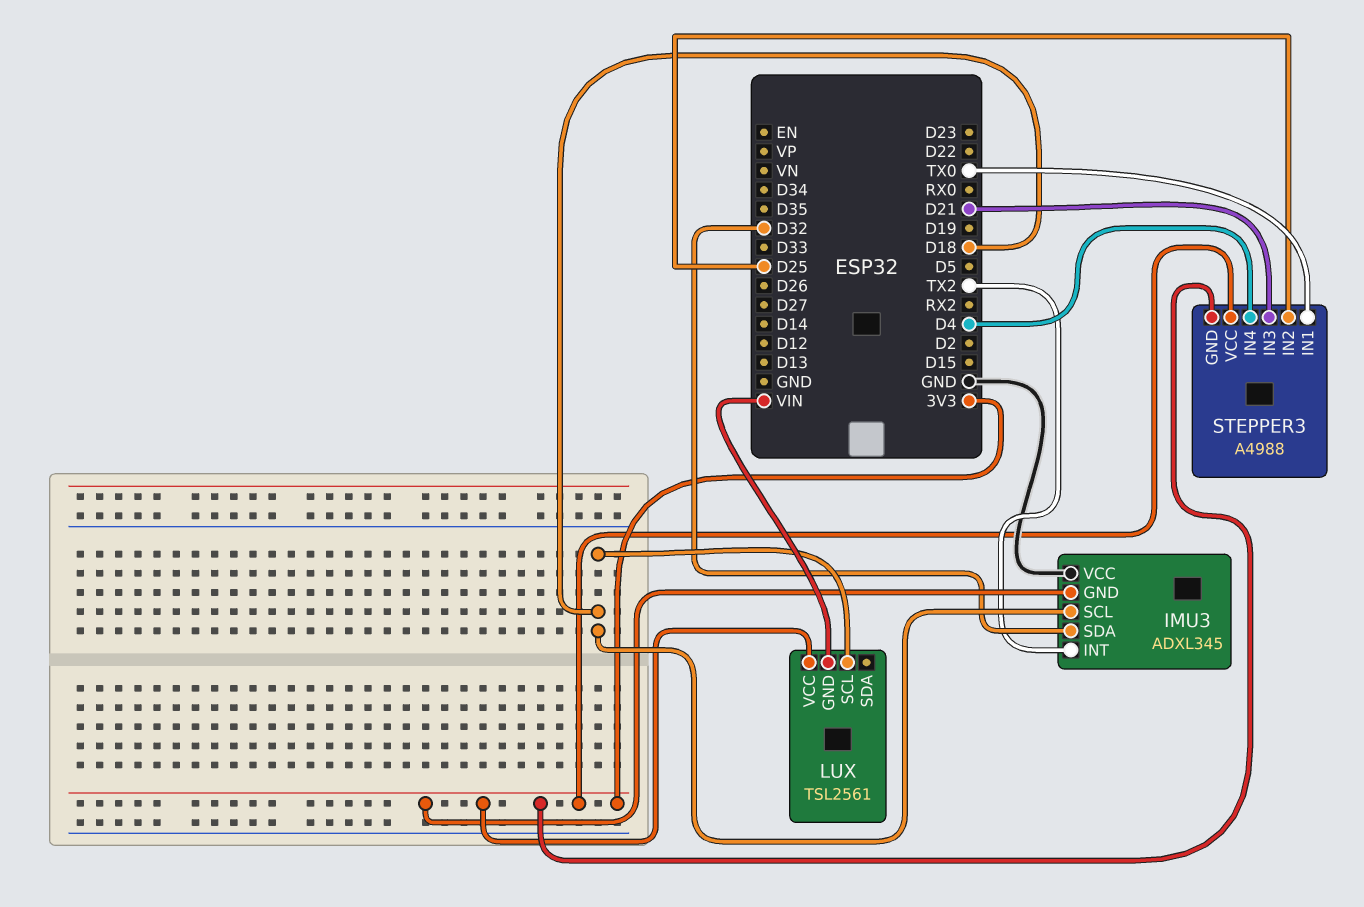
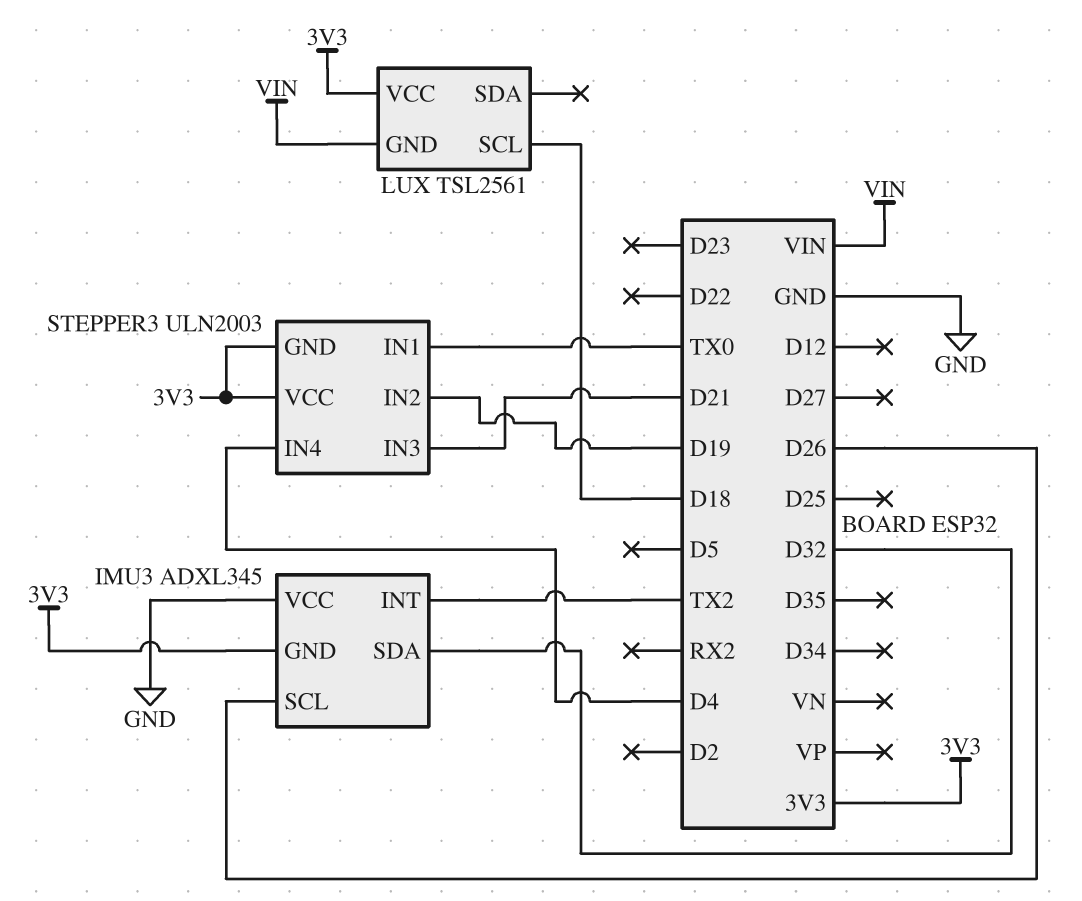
IMU3 pin SCL: D18 -> D26
STEPPER3: A4988 -> ULN2003
STEPPER3 pin IN2: D25 -> D19

